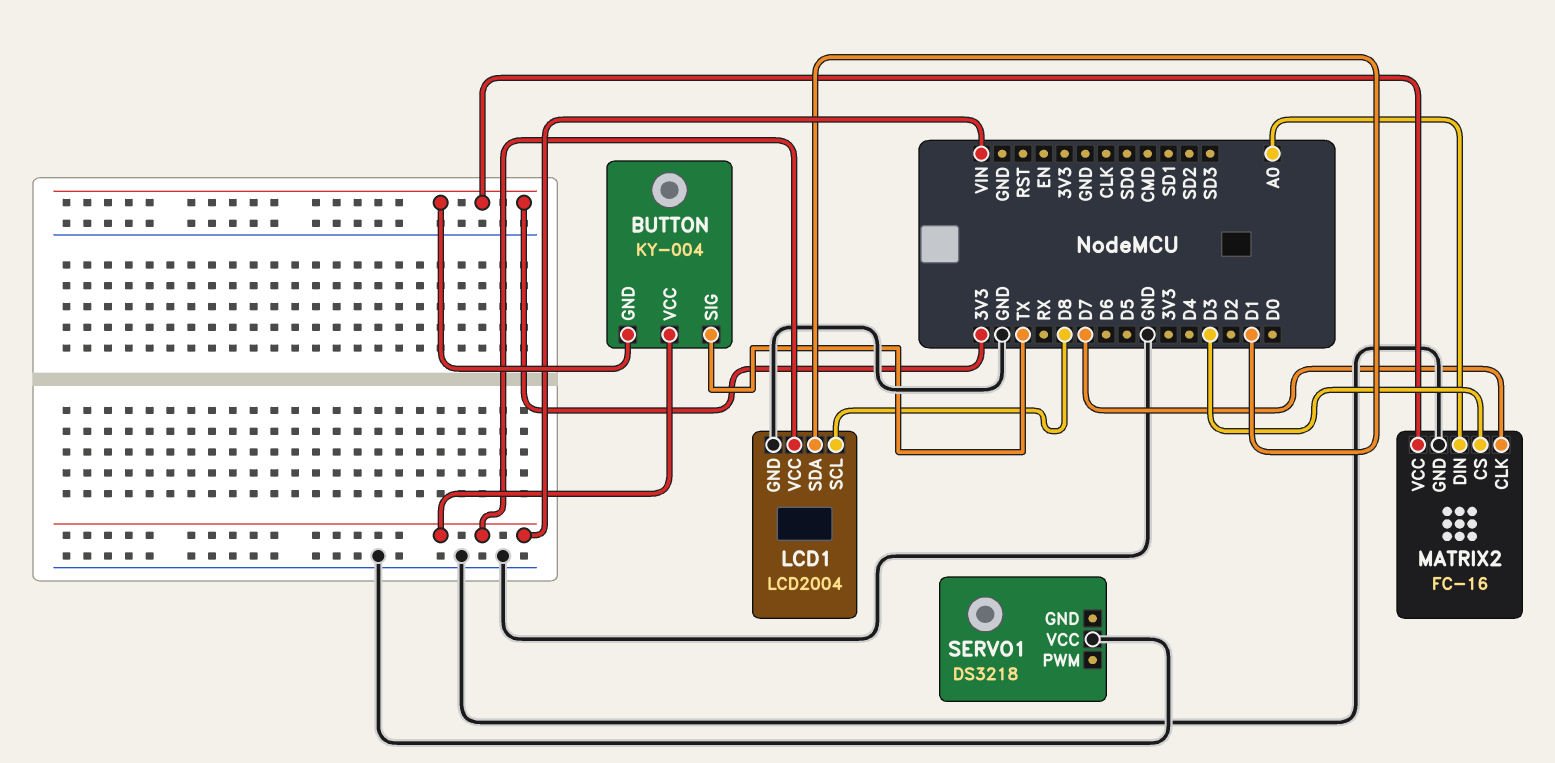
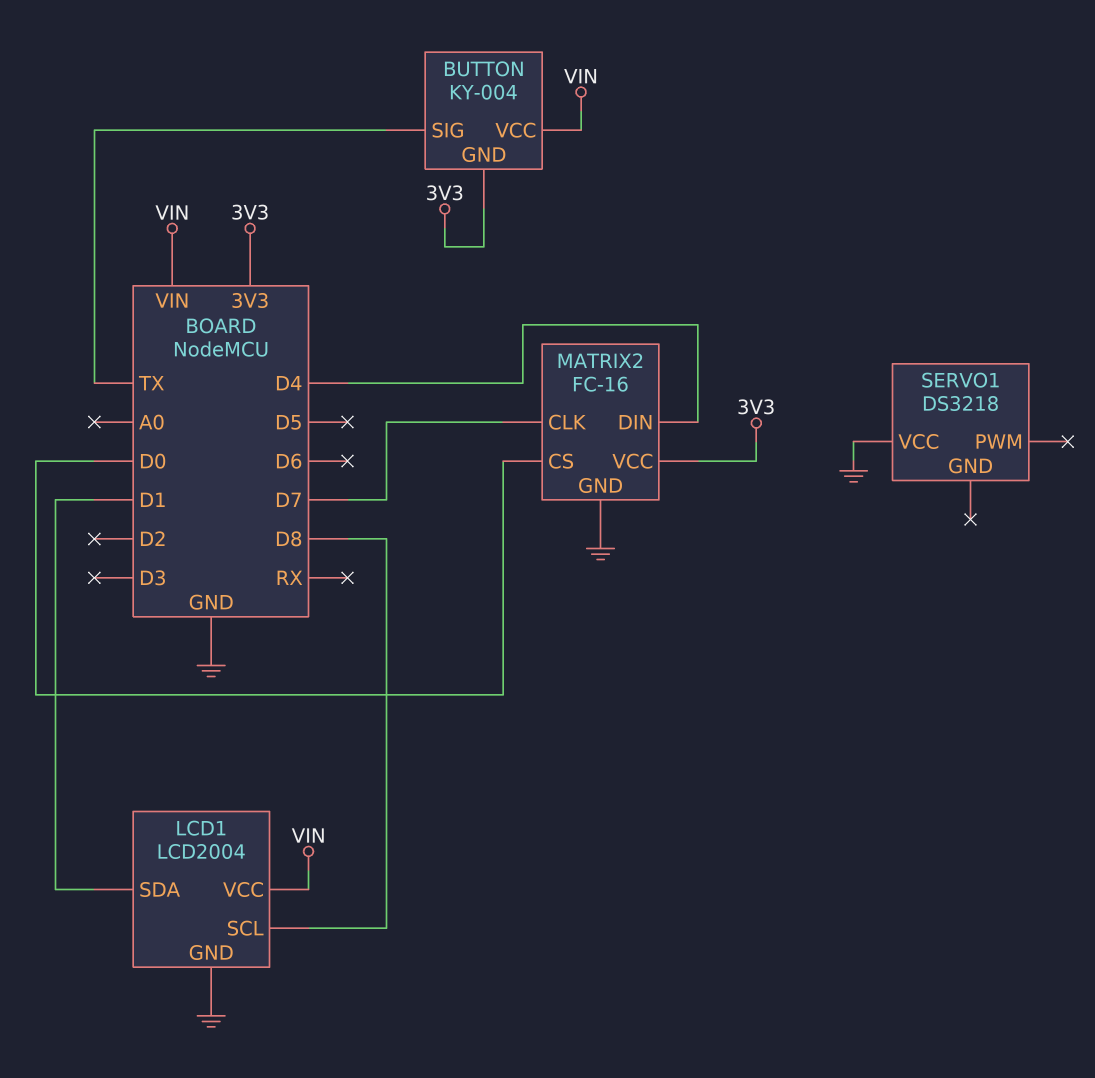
MATRIX2 pin CS: D3 -> D0
MATRIX2 pin DIN: A0 -> D4

